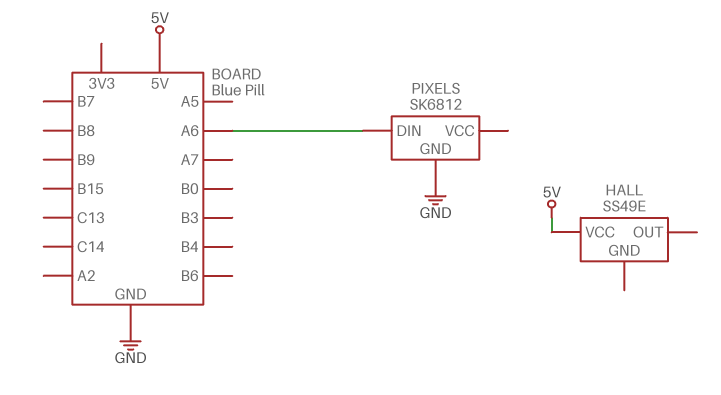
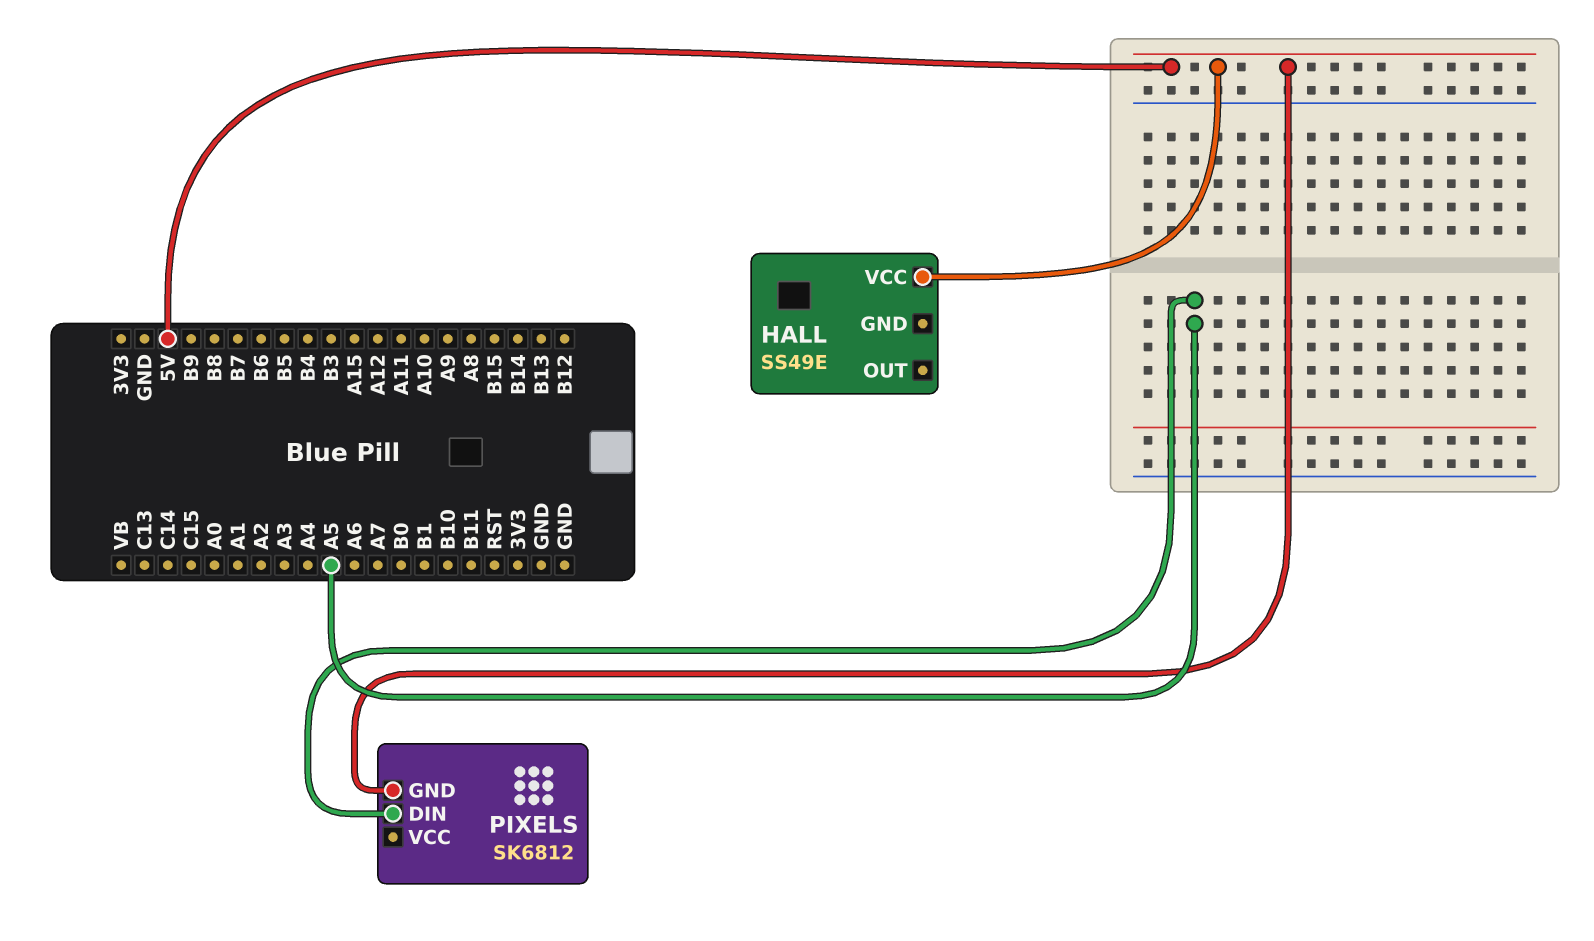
PIXELS pin DIN: A6 -> A5
PIXELS pin GND: GND -> 5V

